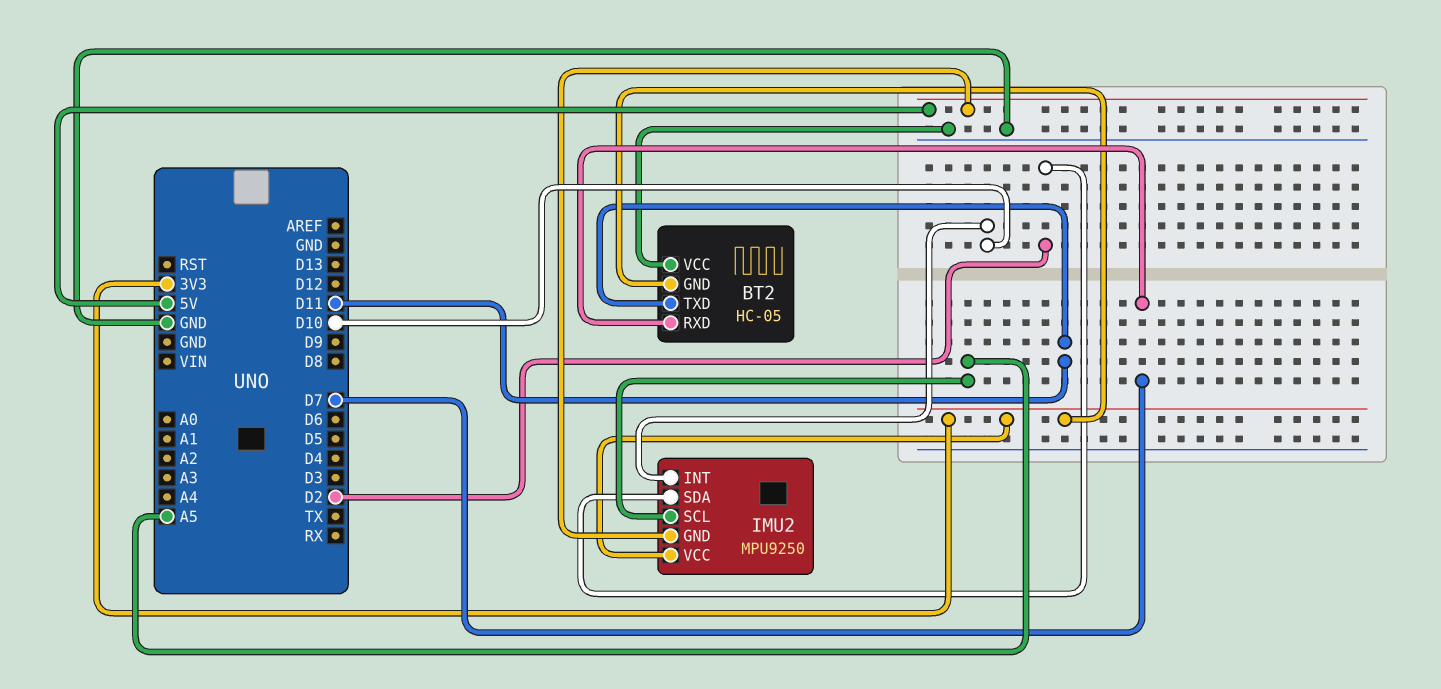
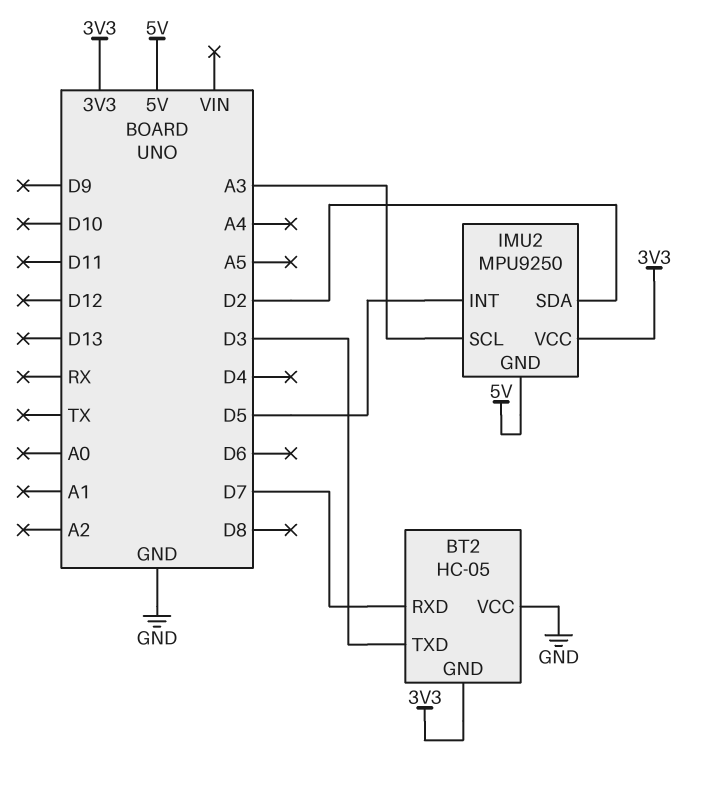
BT2 pin TXD: D11 -> D3
IMU2 pin INT: D10 -> D5
IMU2 pin SCL: A5 -> A3

